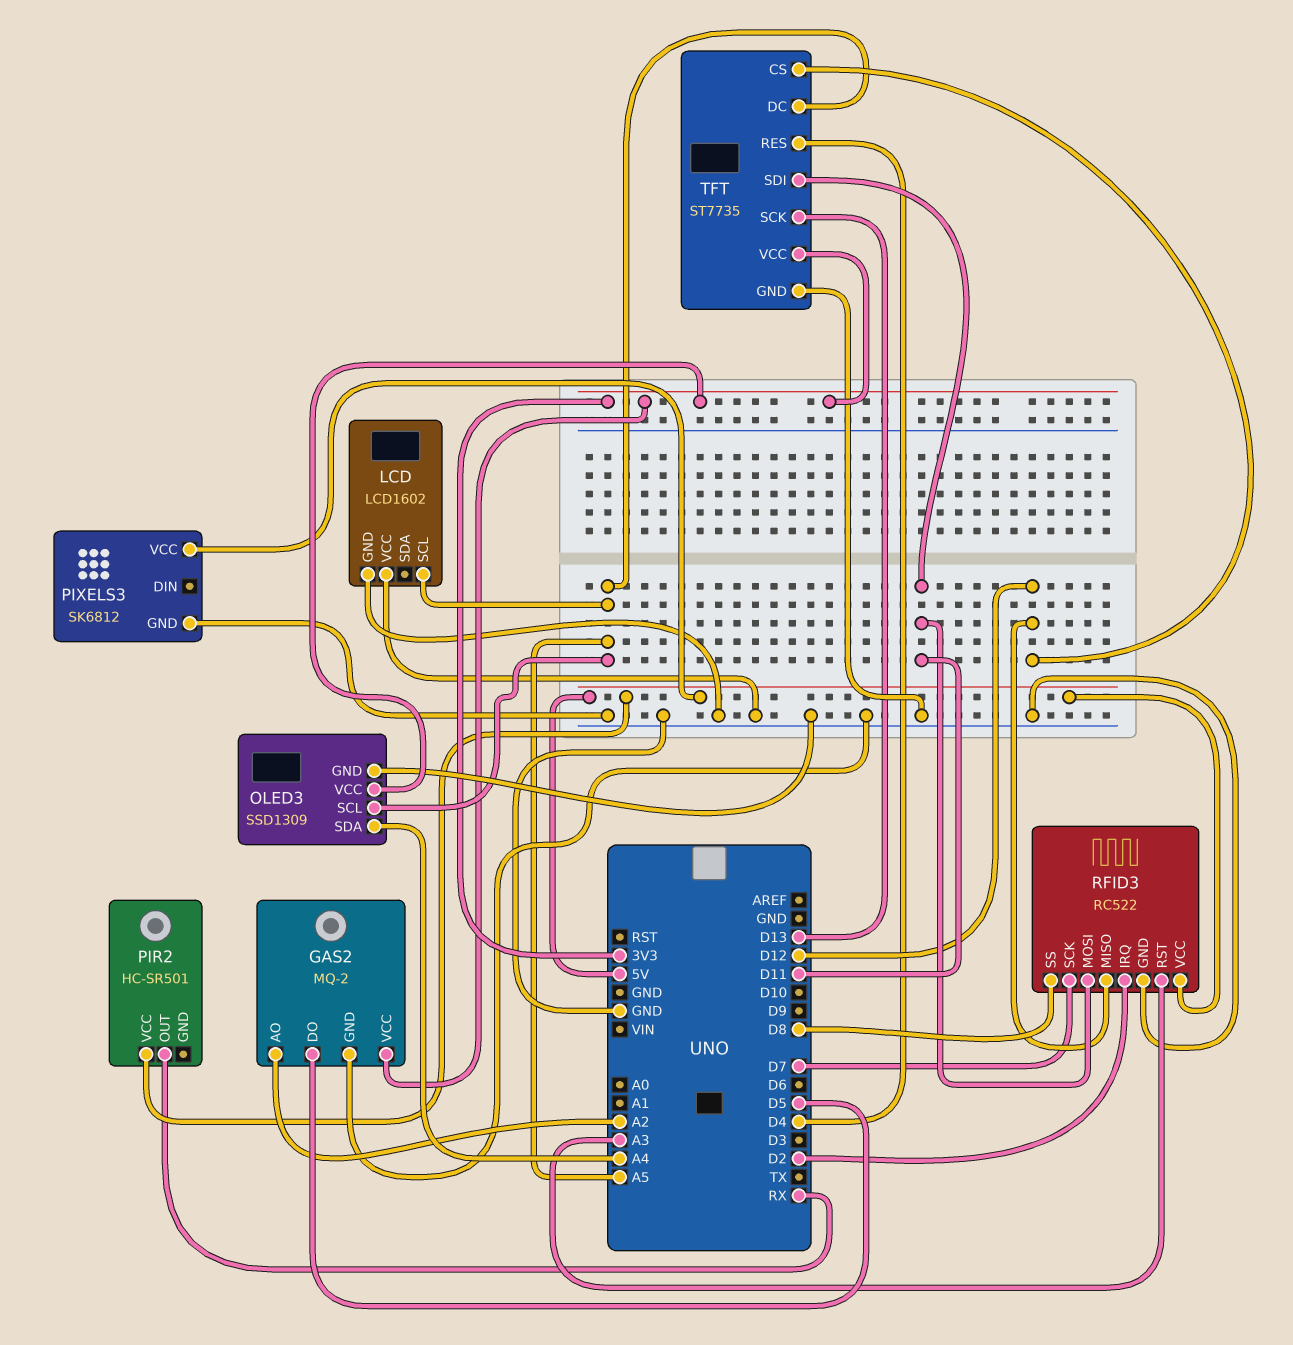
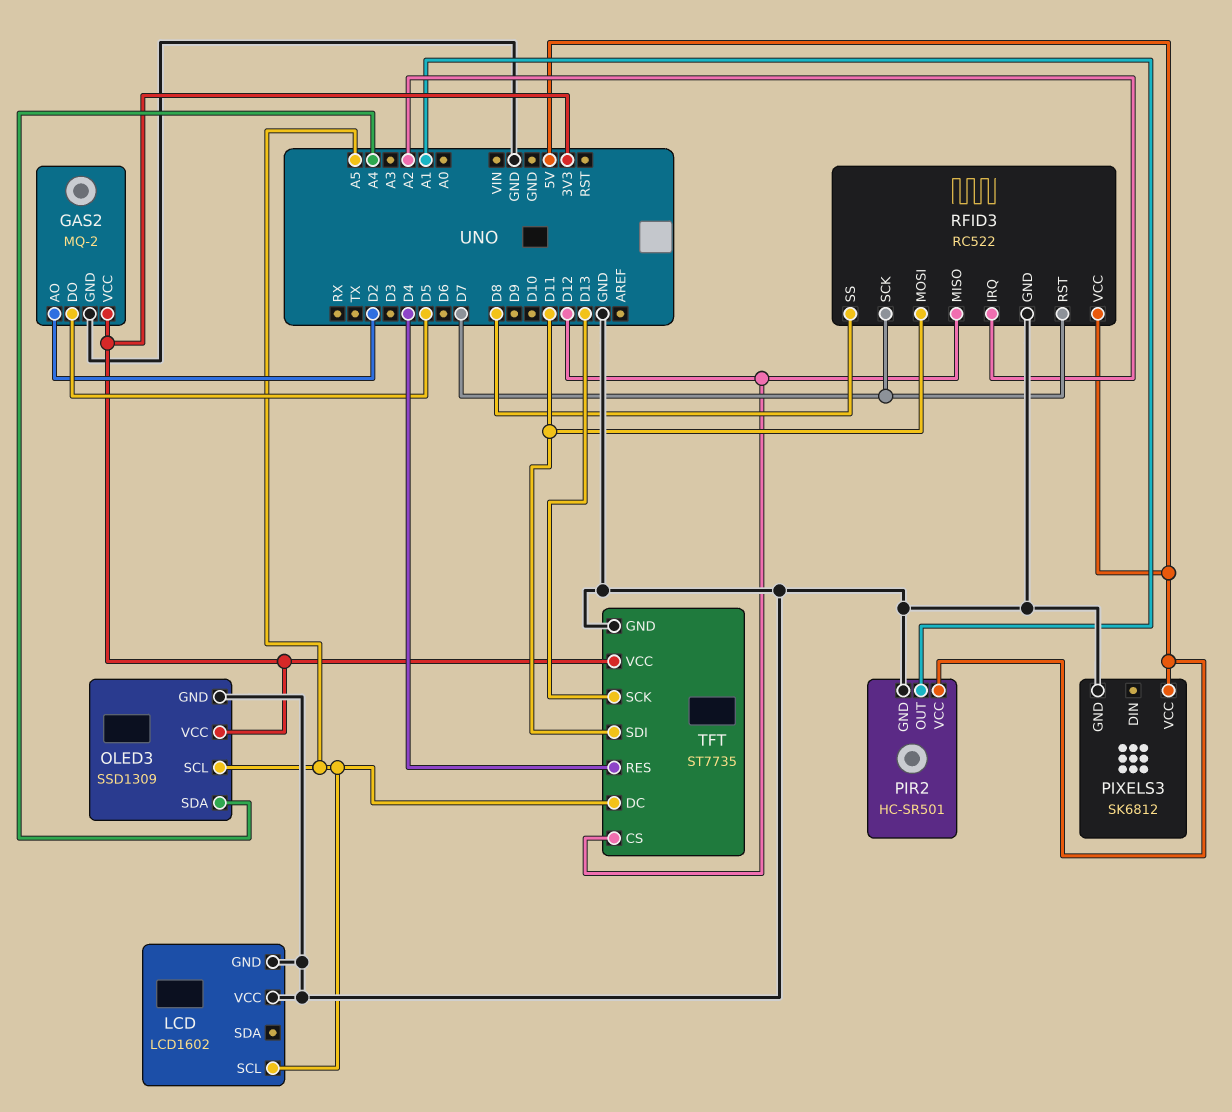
GAS2 pin AO: A2 -> D2
PIR2 pin GND: none -> GND
PIR2 pin OUT: RX -> A1
RFID3 pin IRQ: D2 -> A2
RFID3 pin RST: A3 -> D7

